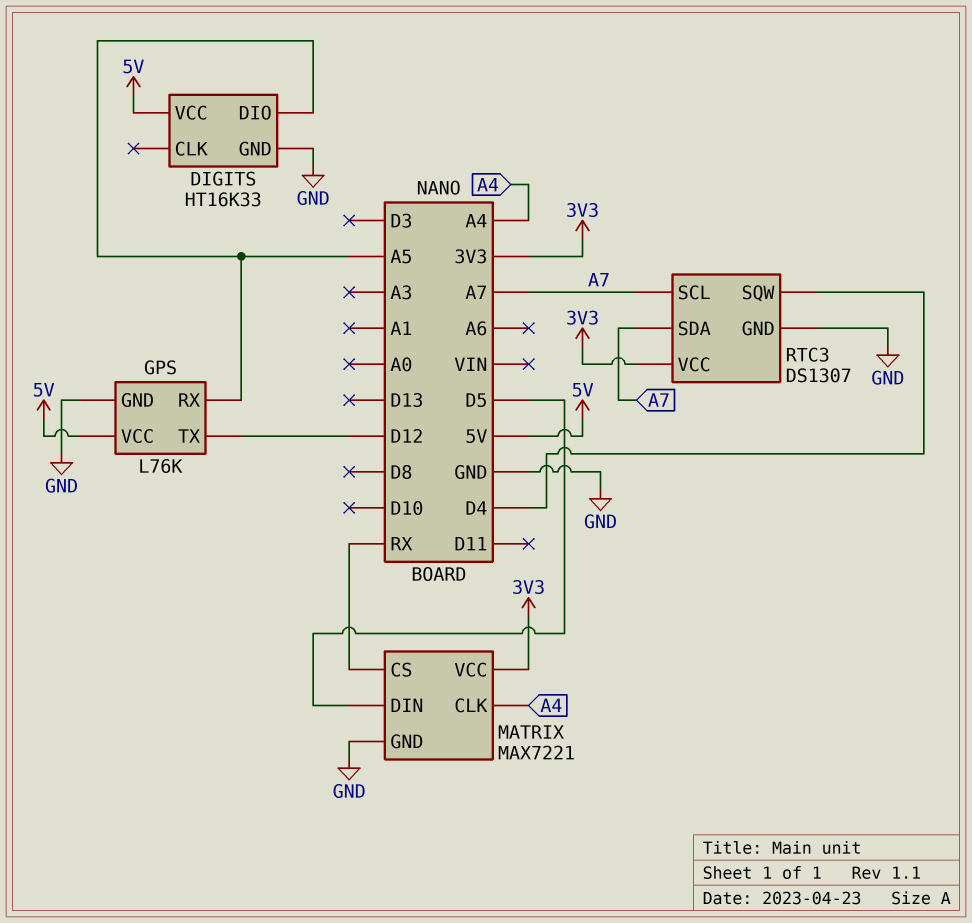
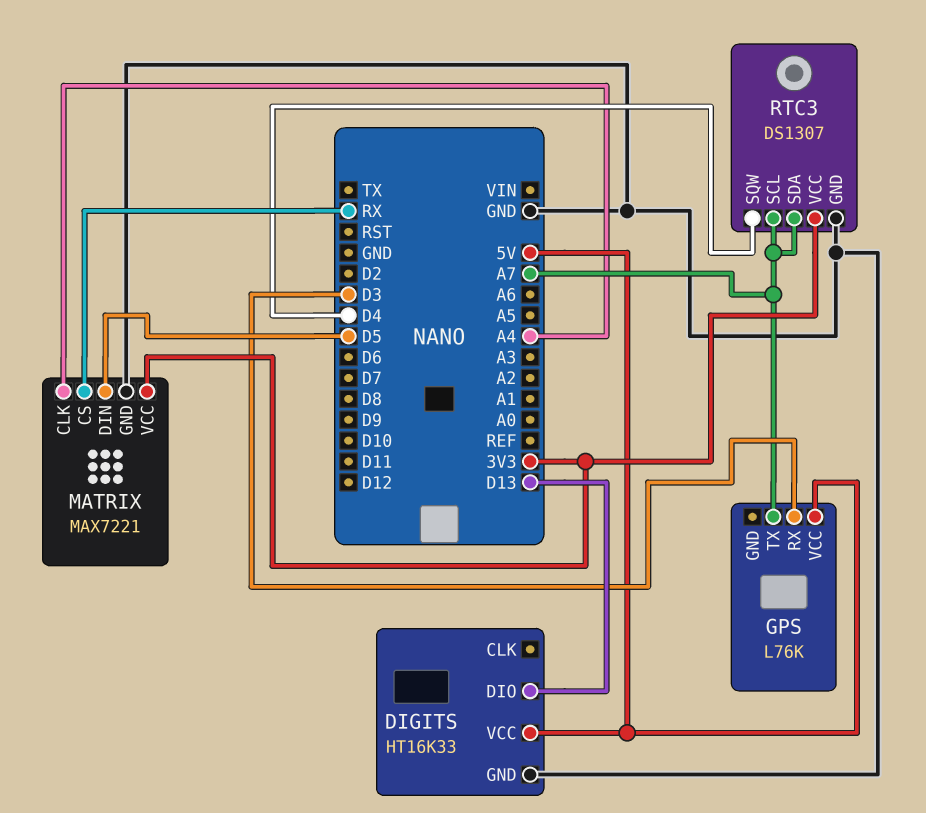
DIGITS pin DIO: A5 -> D13
GPS pin GND: GND -> none
GPS pin RX: A5 -> D3
GPS pin TX: D12 -> A7

